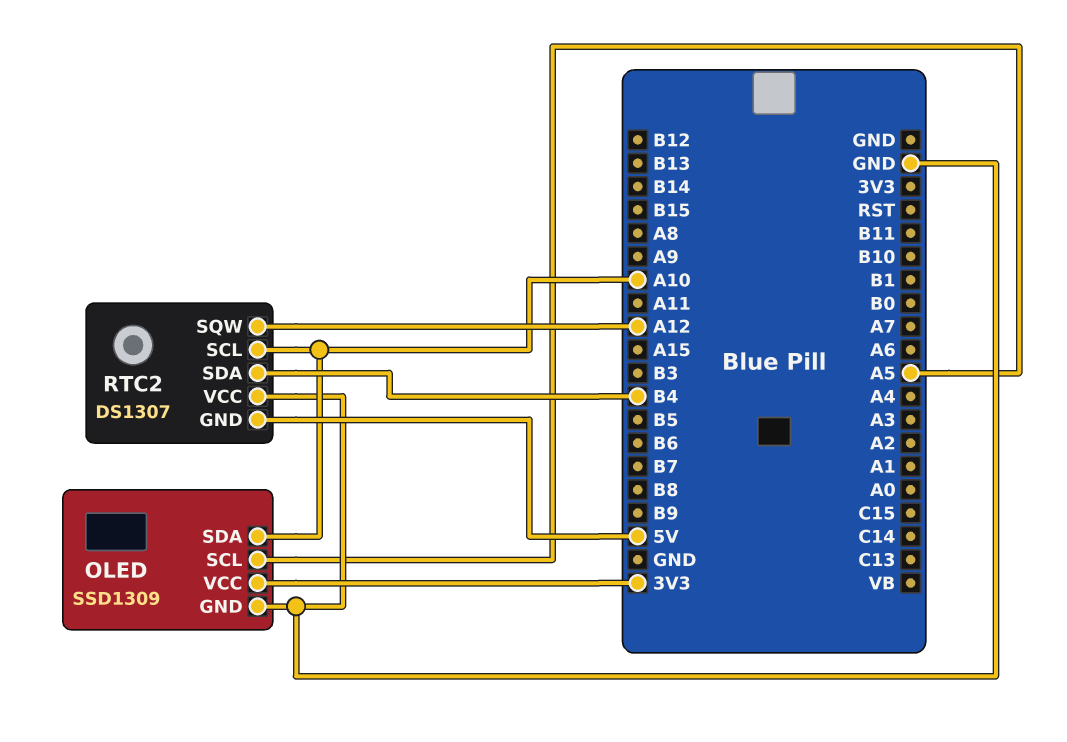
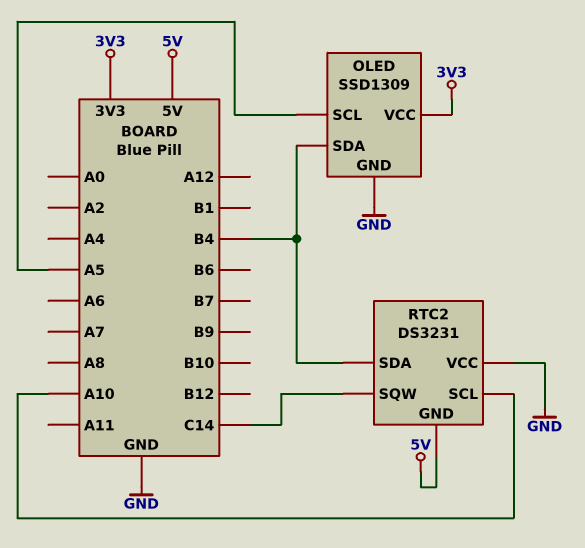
OLED pin SDA: A10 -> B4
RTC2: DS1307 -> DS3231
RTC2 pin SQW: A12 -> C14

